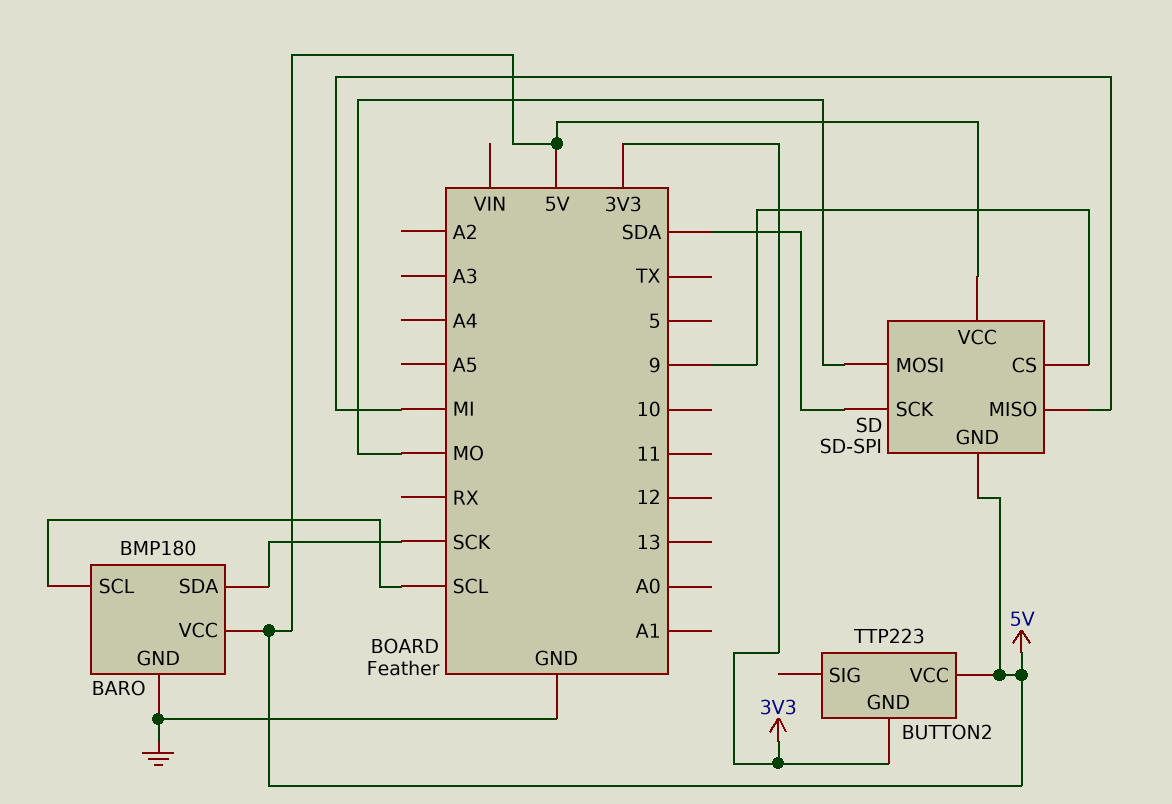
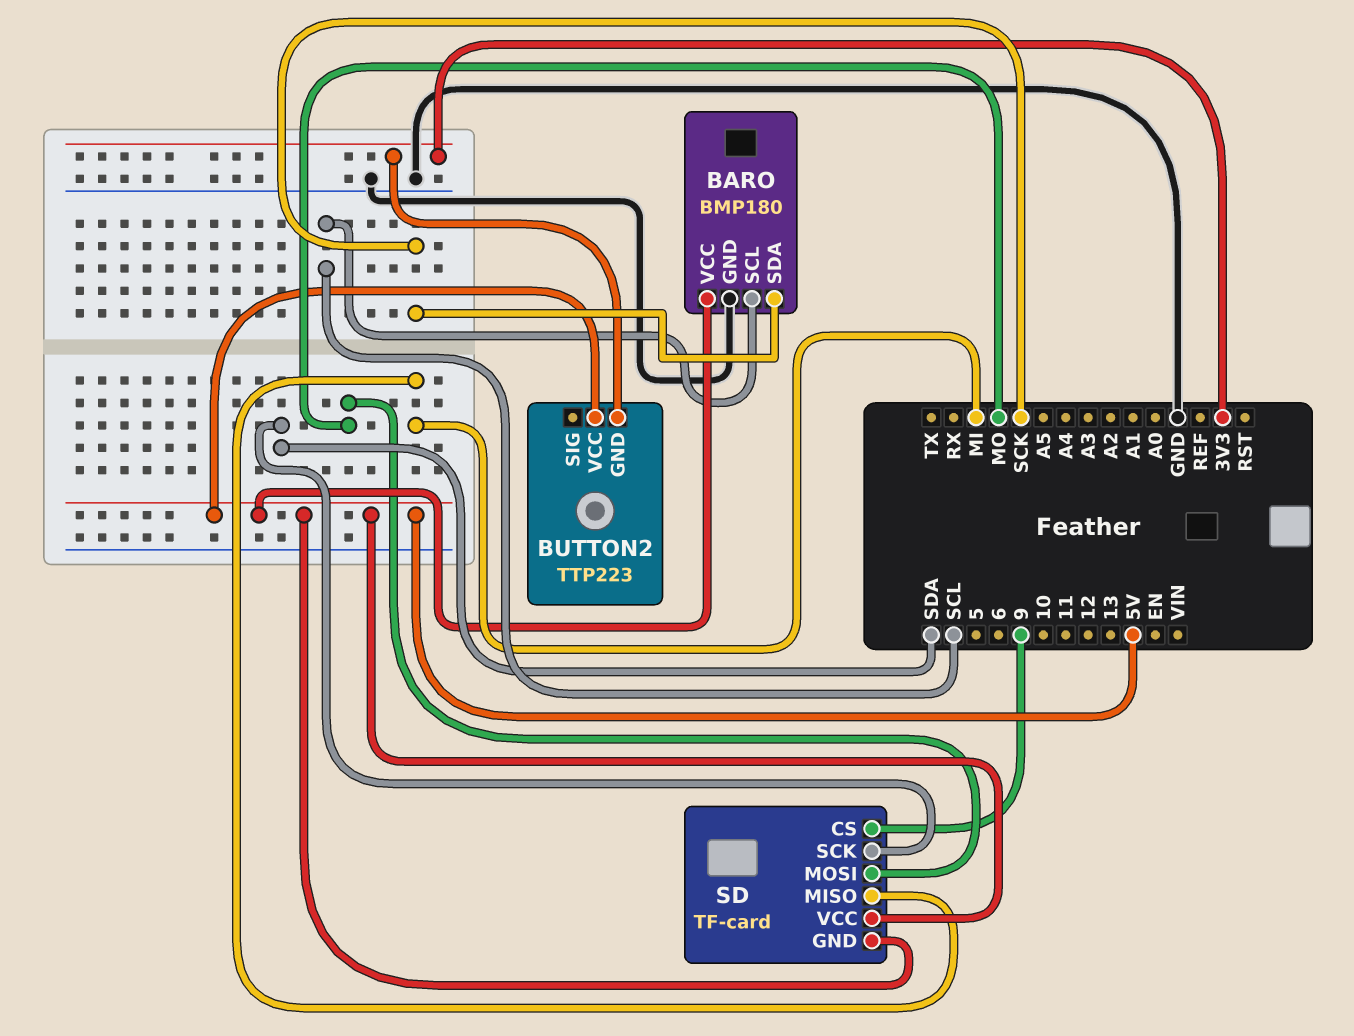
SD: SD-SPI -> TF-card

